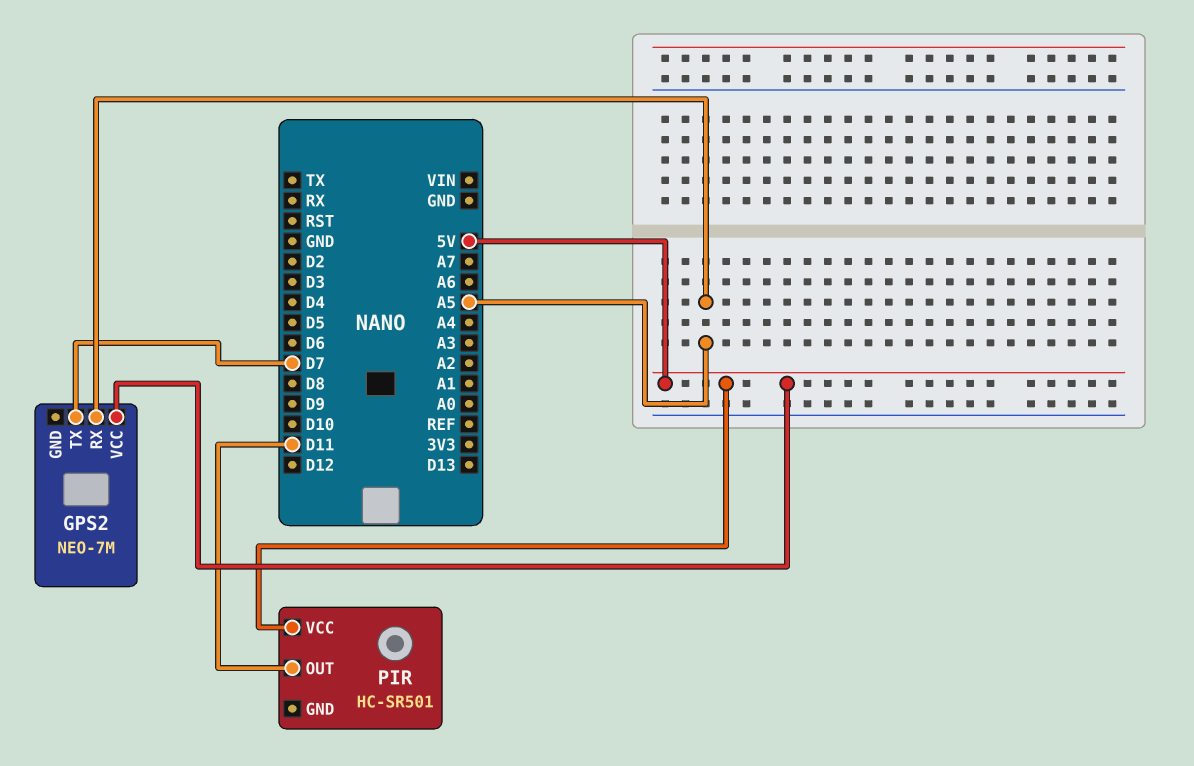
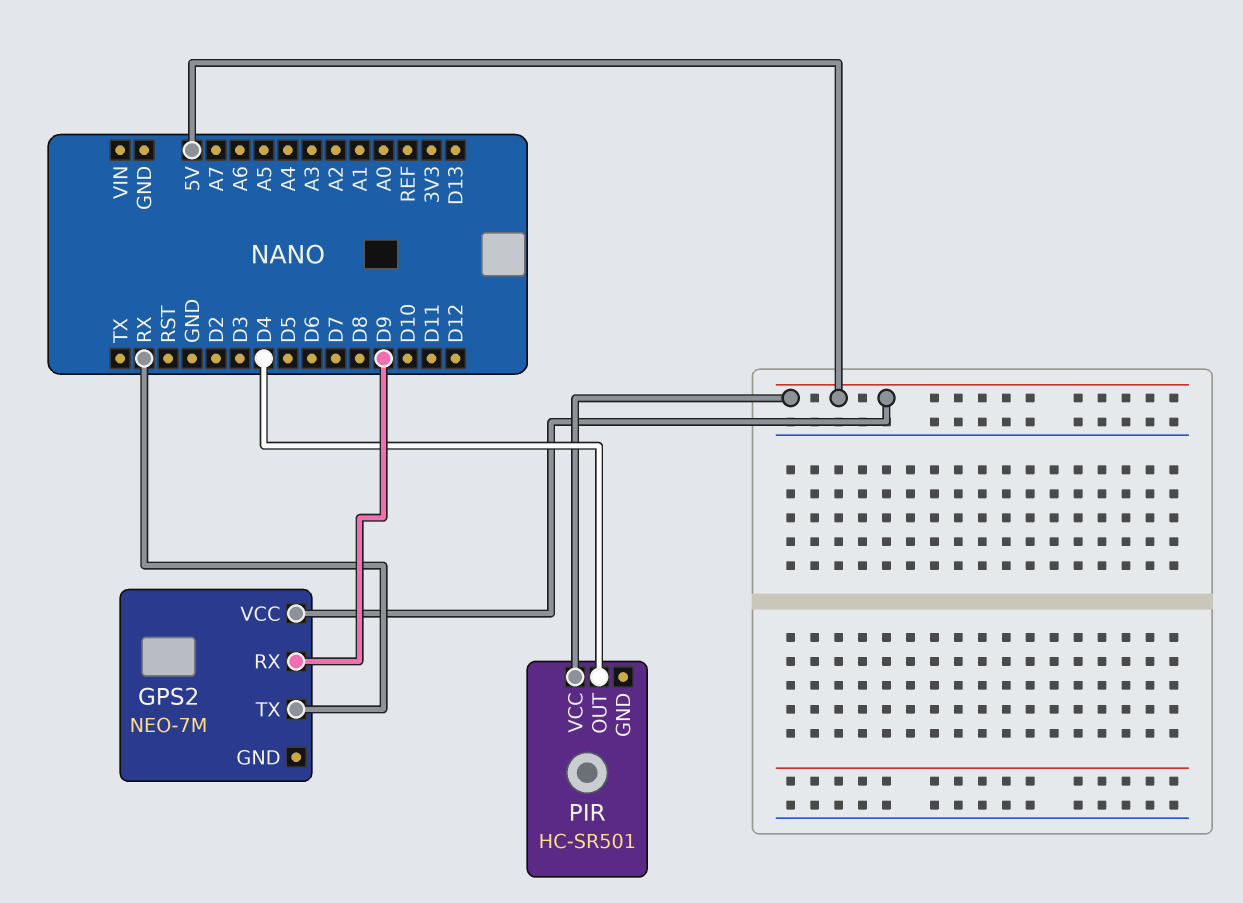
GPS2 pin RX: A5 -> D9
GPS2 pin TX: D7 -> RX
PIR pin OUT: D11 -> D4

